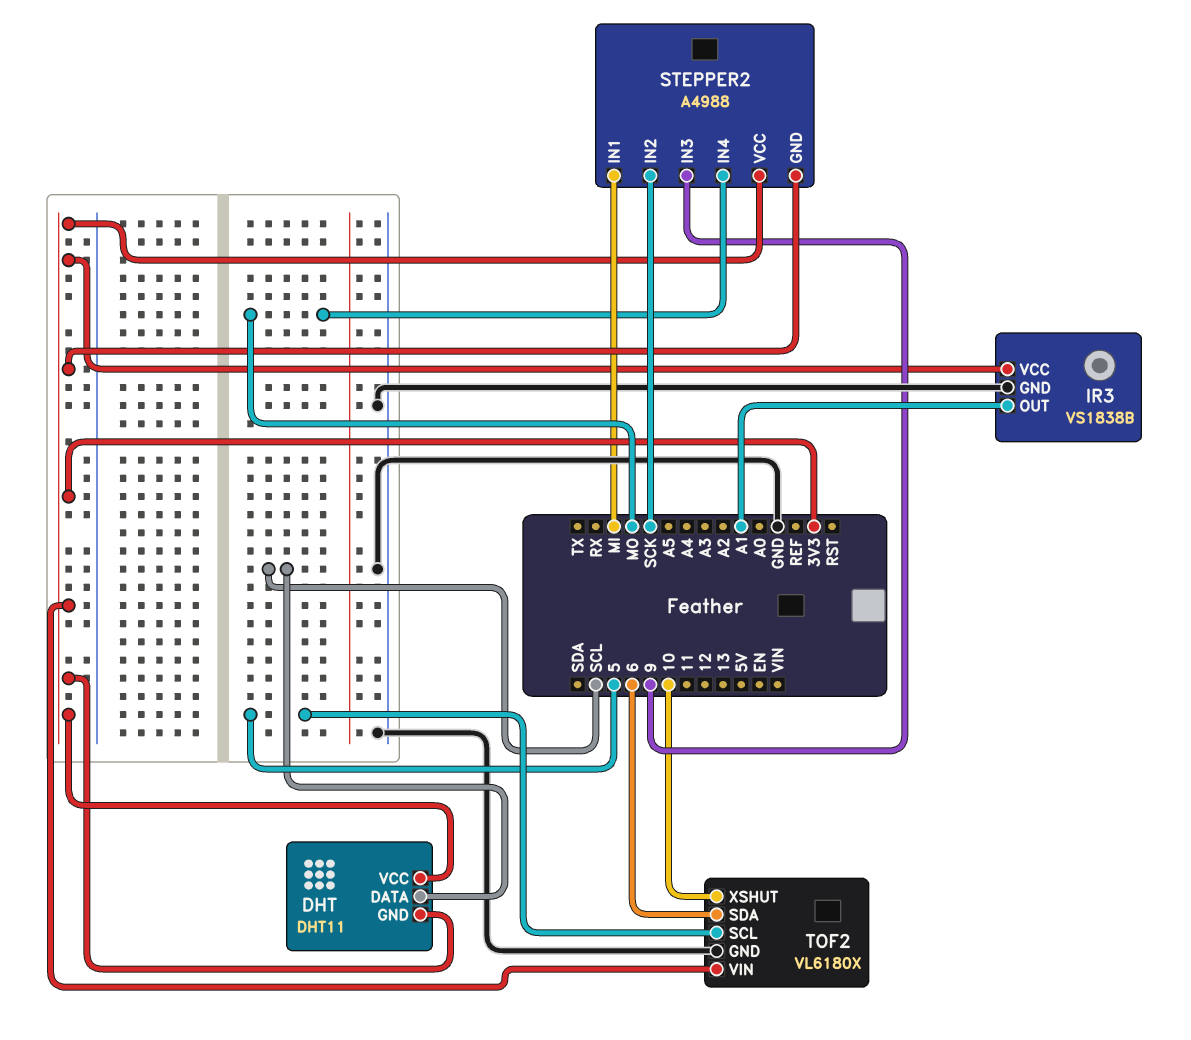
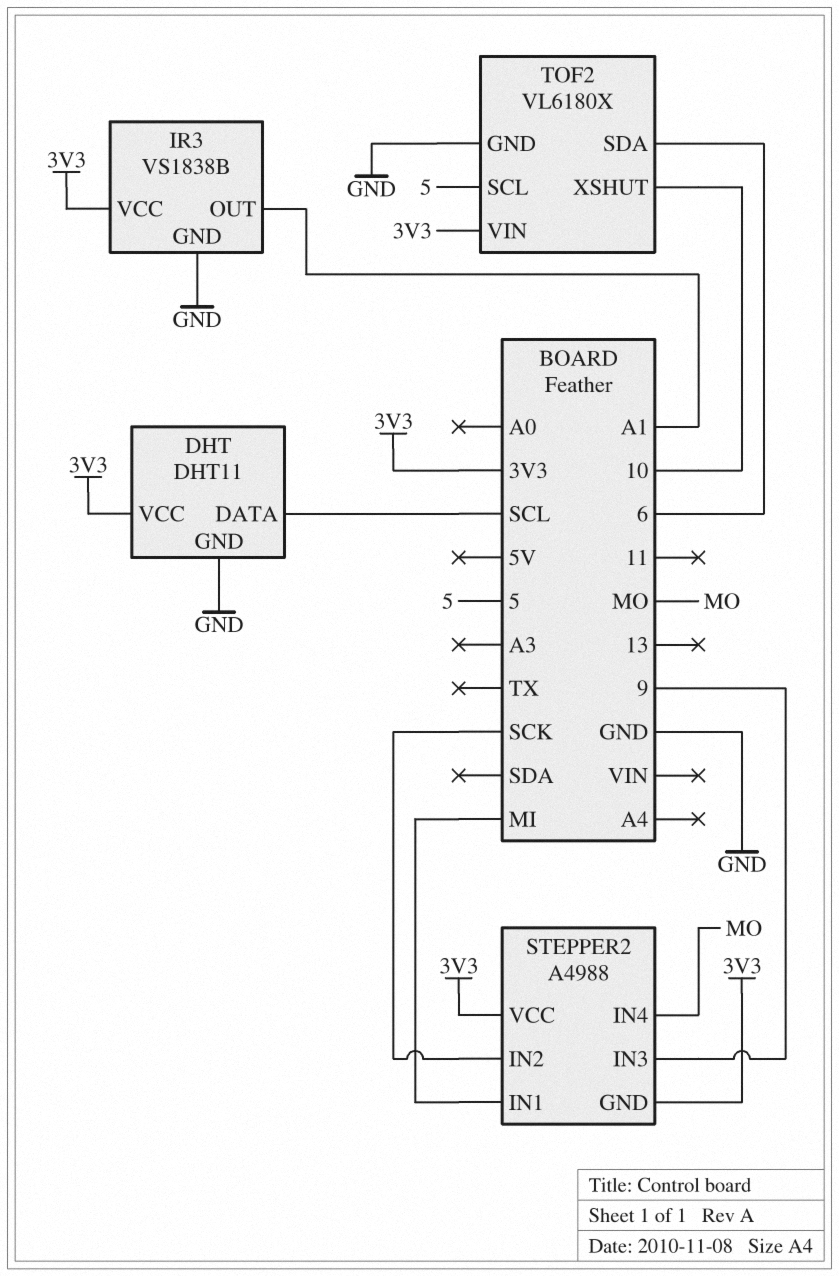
DHT pin GND: 3V3 -> GND

